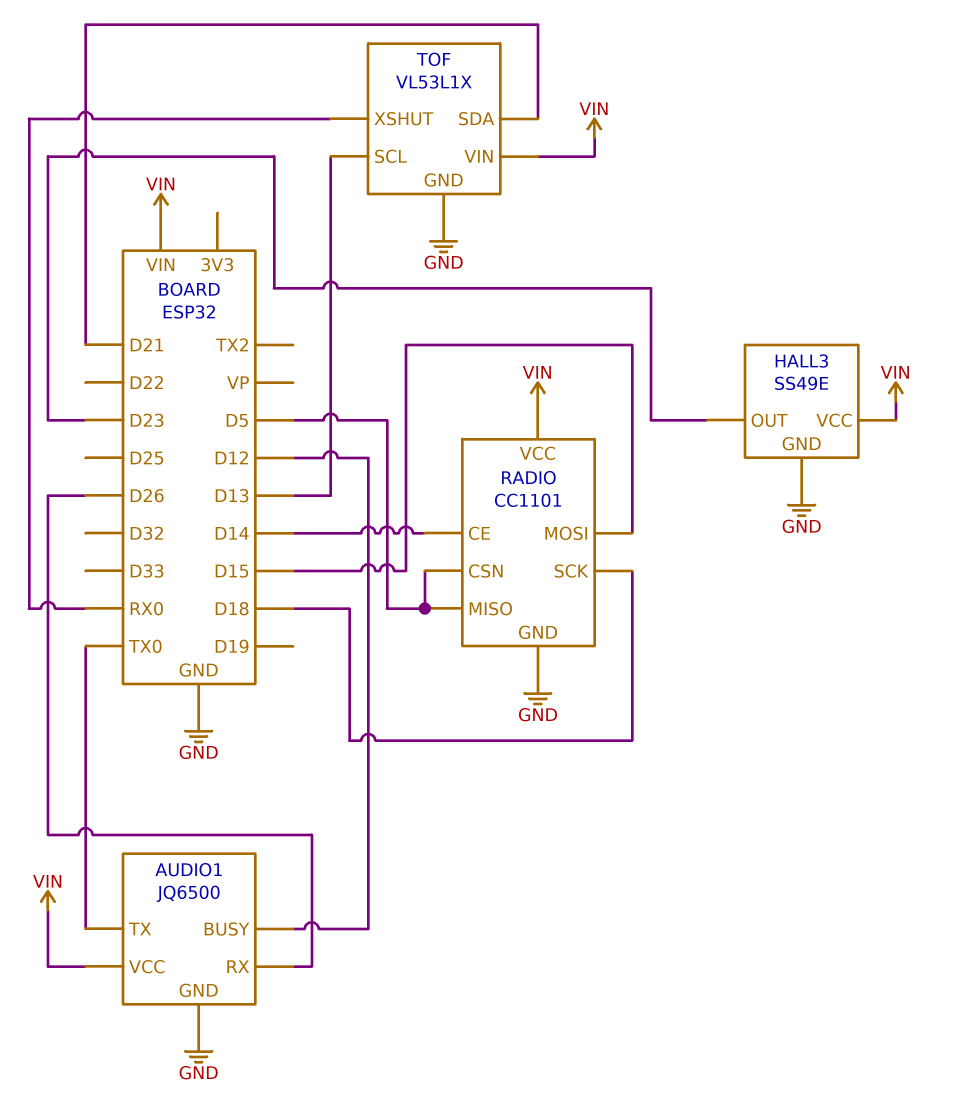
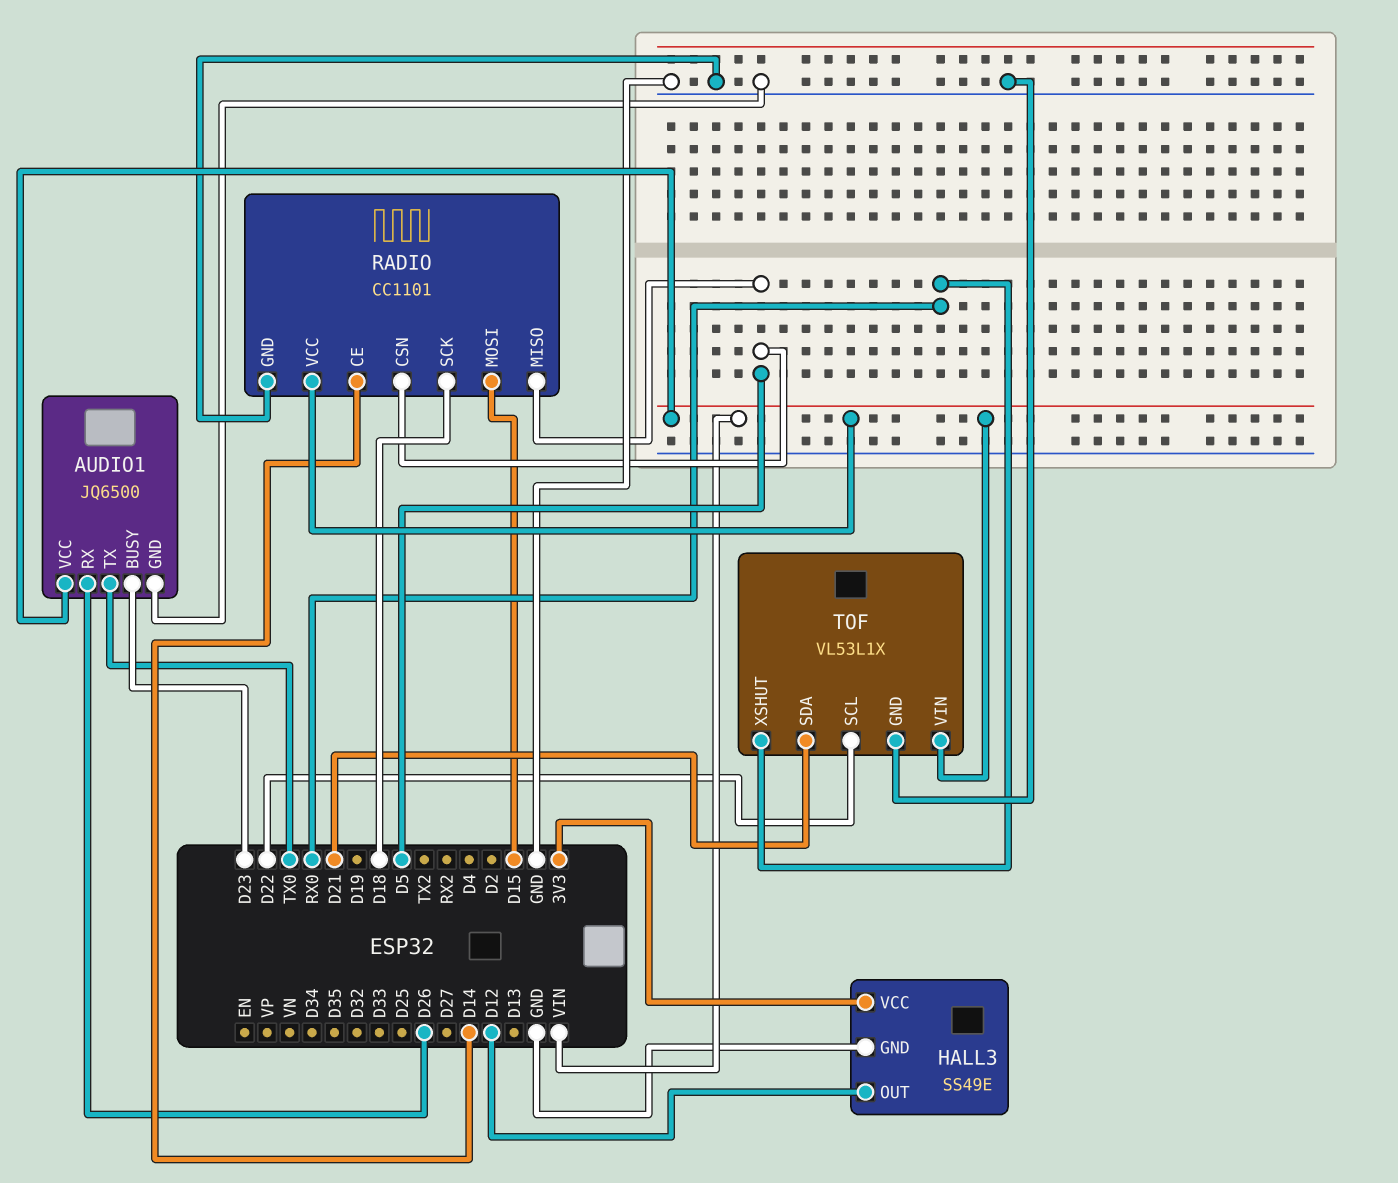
AUDIO1 pin BUSY: D12 -> D23
HALL3 pin OUT: D23 -> D12
HALL3 pin VCC: VIN -> 3V3
TOF pin SCL: D13 -> D22

